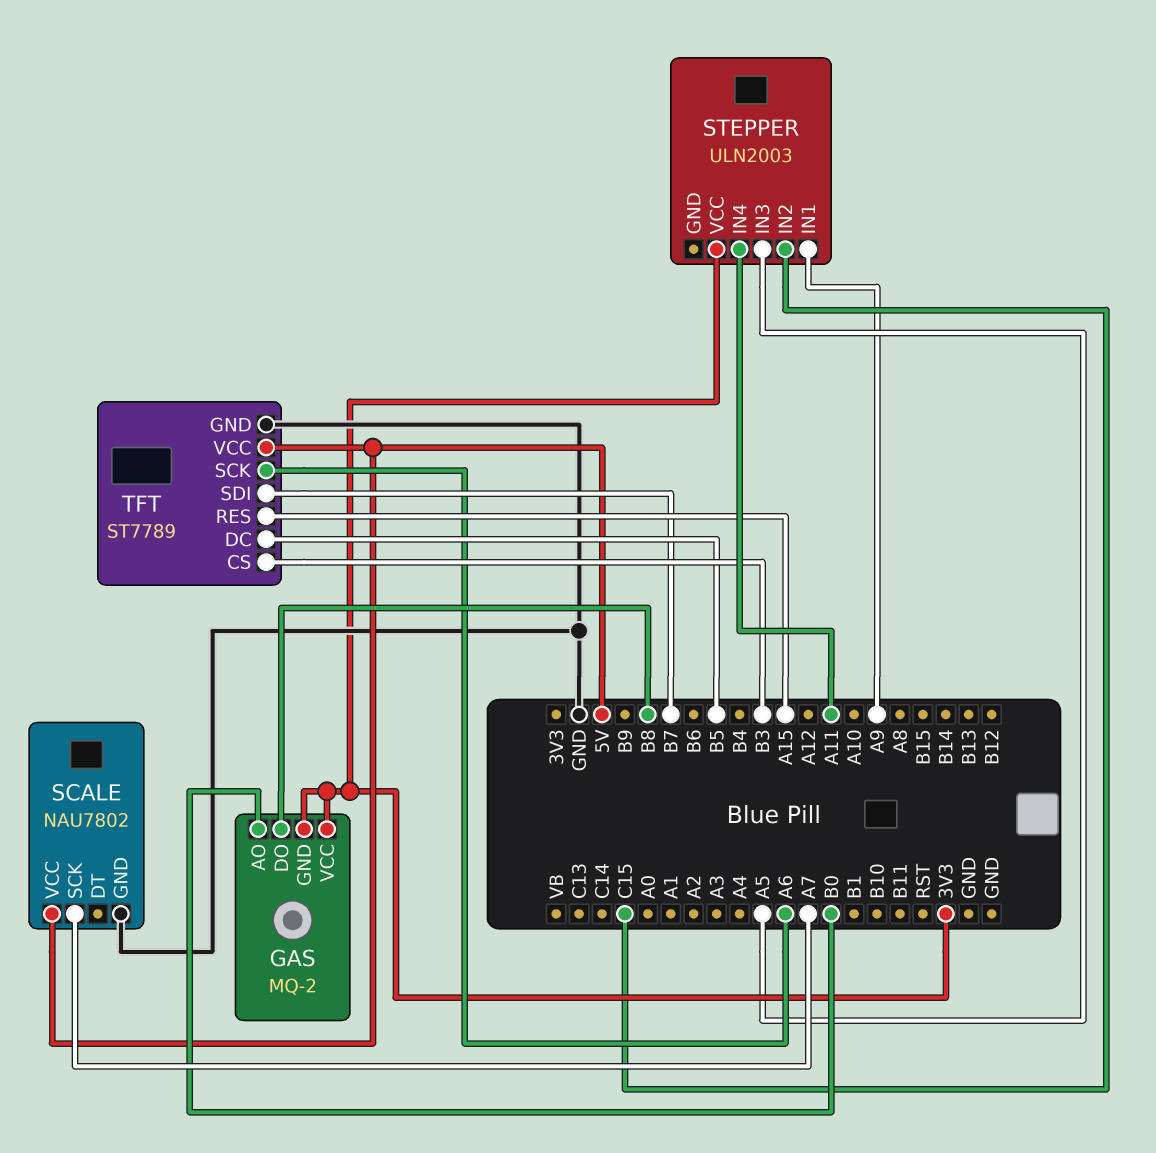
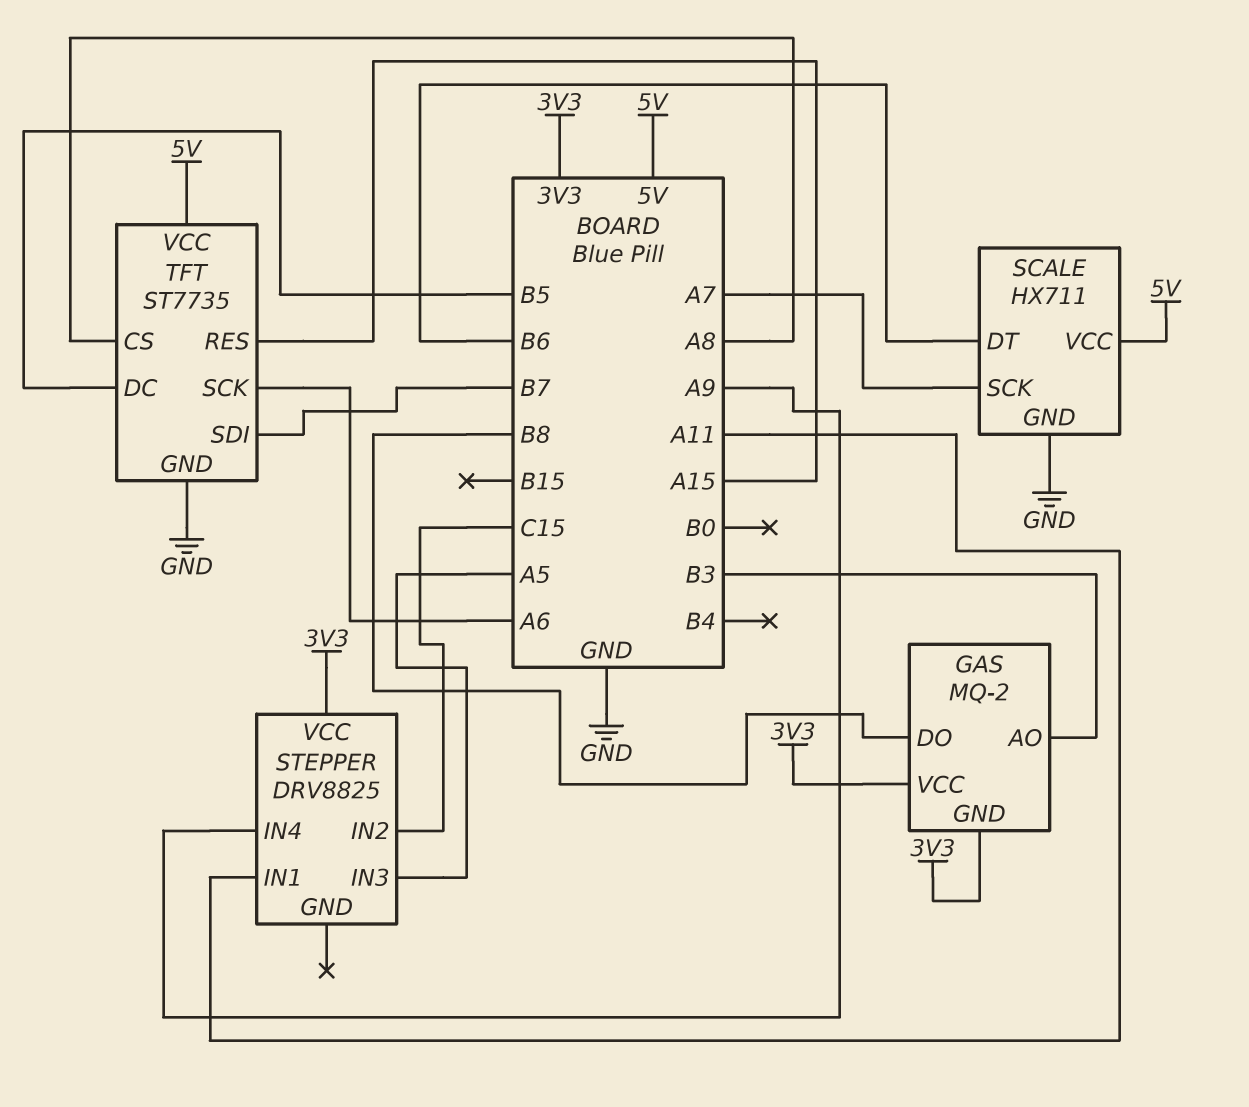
GAS pin AO: B0 -> B3
SCALE: NAU7802 -> HX711
SCALE pin DT: none -> B6
STEPPER: ULN2003 -> DRV8825
STEPPER pin IN1: A9 -> A11
STEPPER pin IN4: A11 -> A9
TFT: ST7789 -> ST7735
TFT pin CS: B3 -> A8

